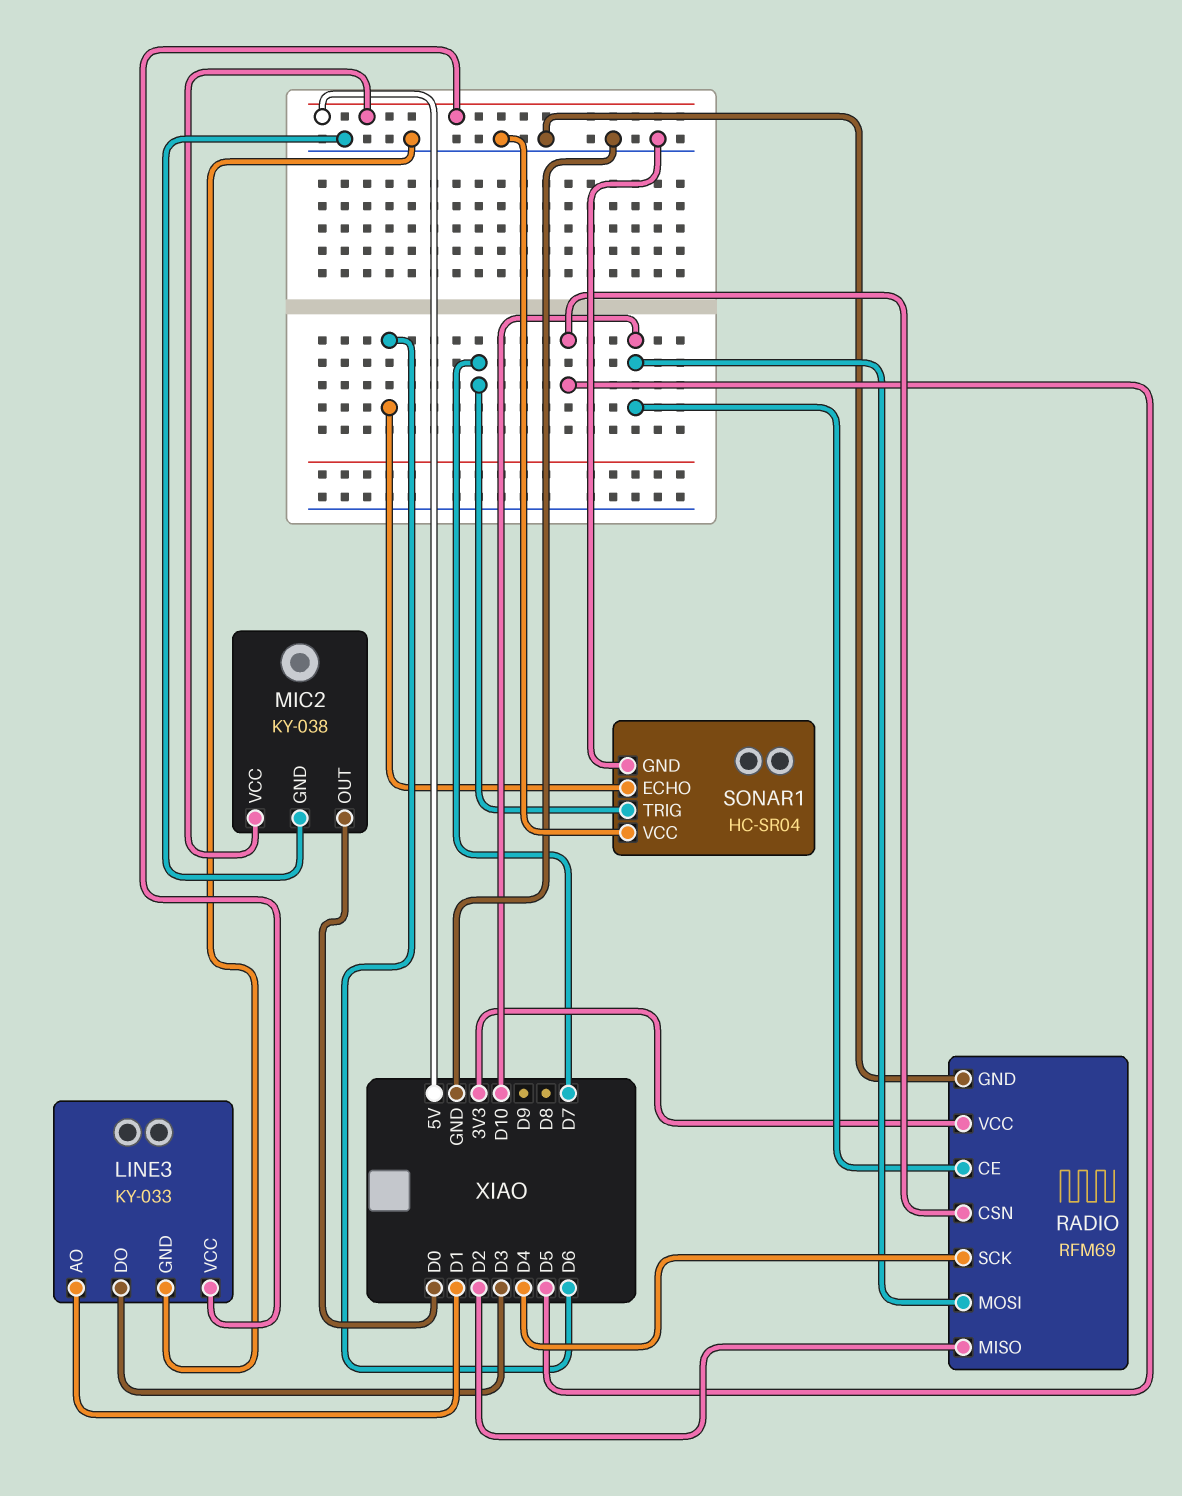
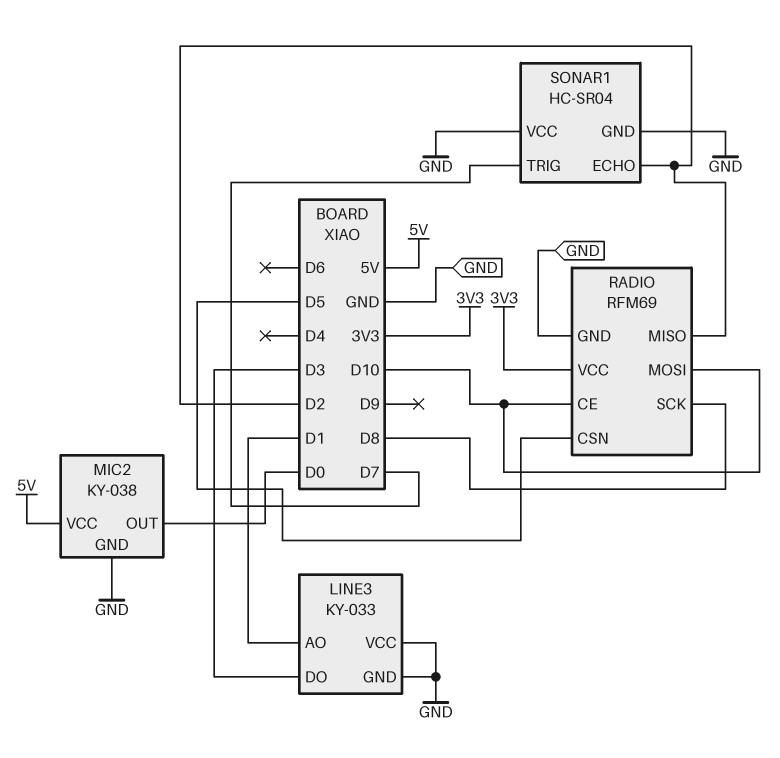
LINE3 pin VCC: 5V -> GND
RADIO pin SCK: D4 -> D8
SONAR1 pin ECHO: D6 -> D2

